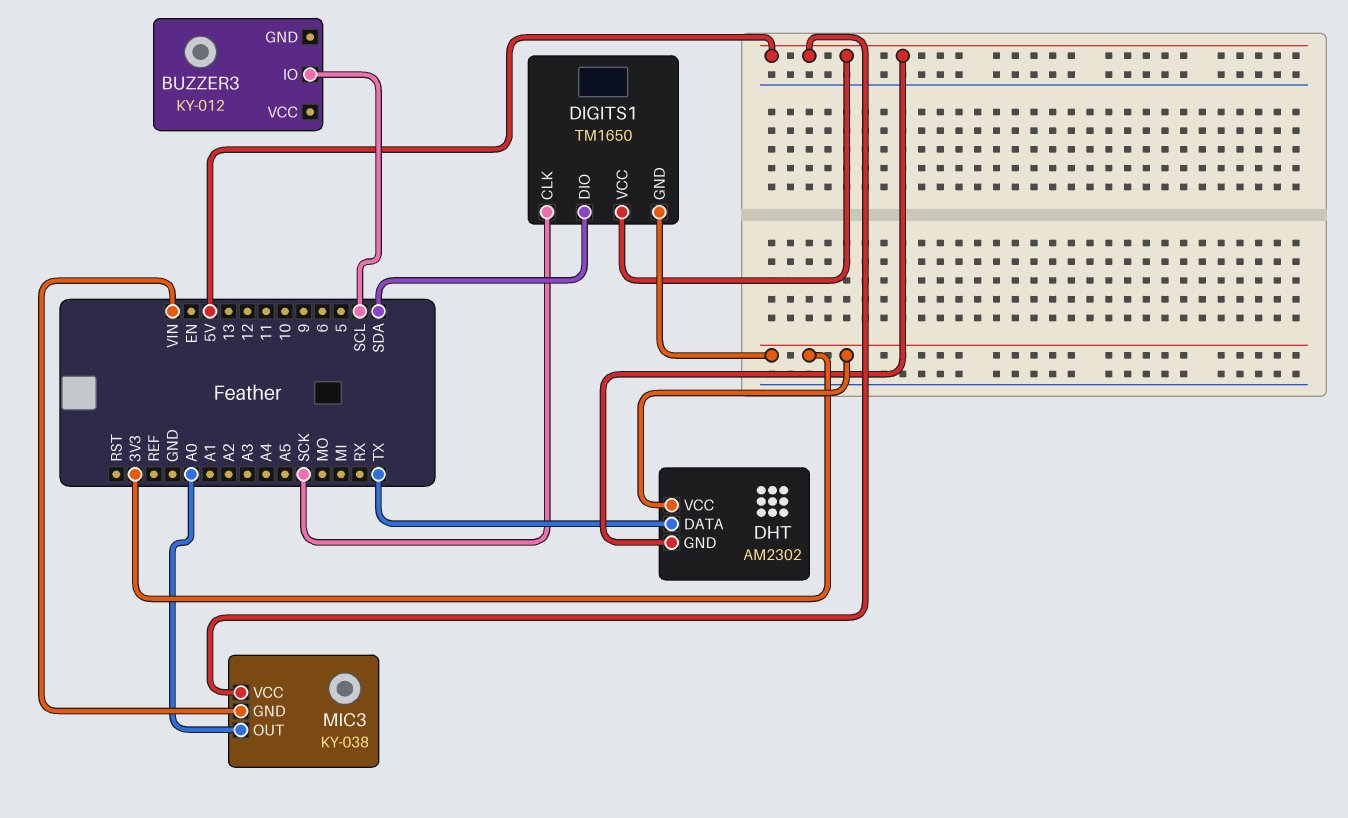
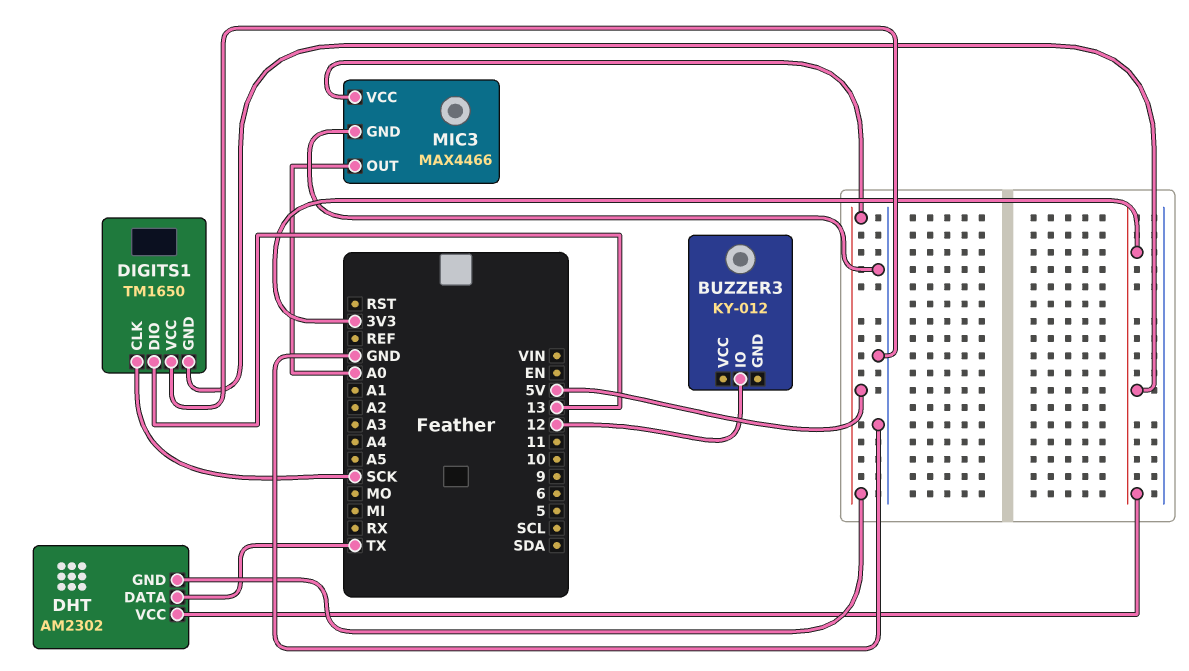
BUZZER3 pin IO: SCL -> 12
DIGITS1 pin DIO: SDA -> 13
DIGITS1 pin VCC: 5V -> GND
MIC3: KY-038 -> MAX4466
MIC3 pin GND: VIN -> GND

